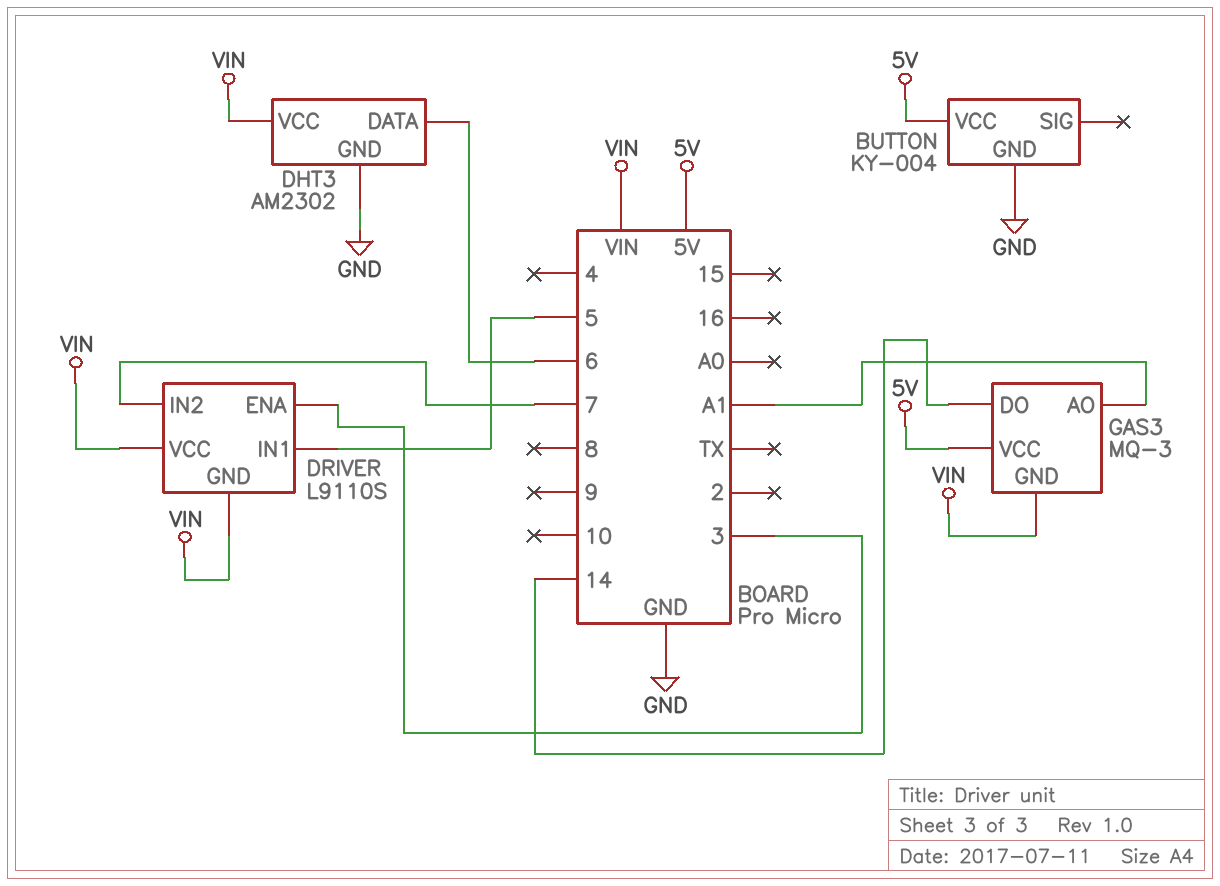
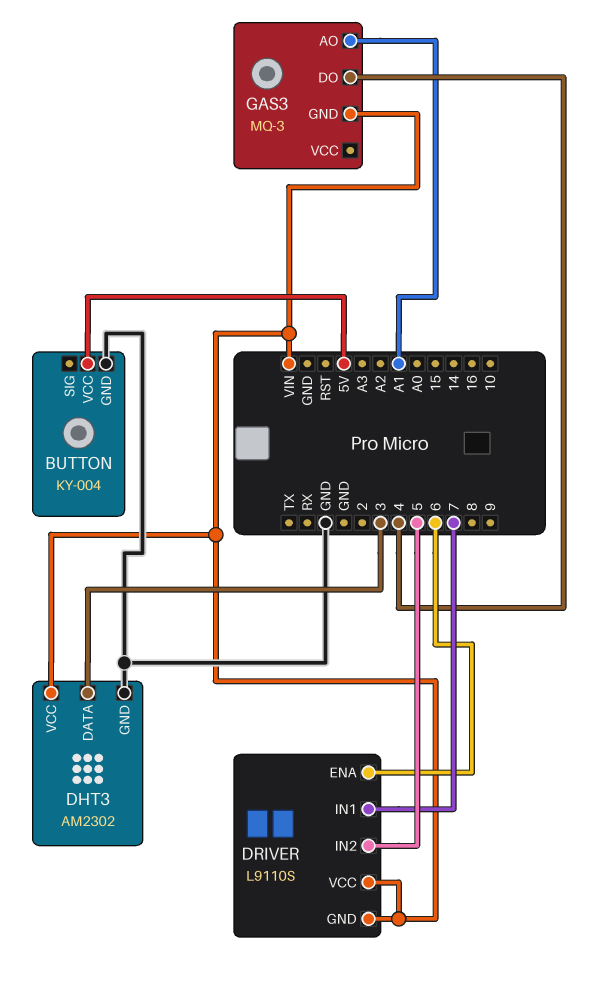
DHT3 pin DATA: 6 -> 3
DRIVER pin ENA: 3 -> 6
DRIVER pin IN1: 5 -> 7
DRIVER pin IN2: 7 -> 5
GAS3 pin DO: 14 -> 4
GAS3 pin VCC: 5V -> none

